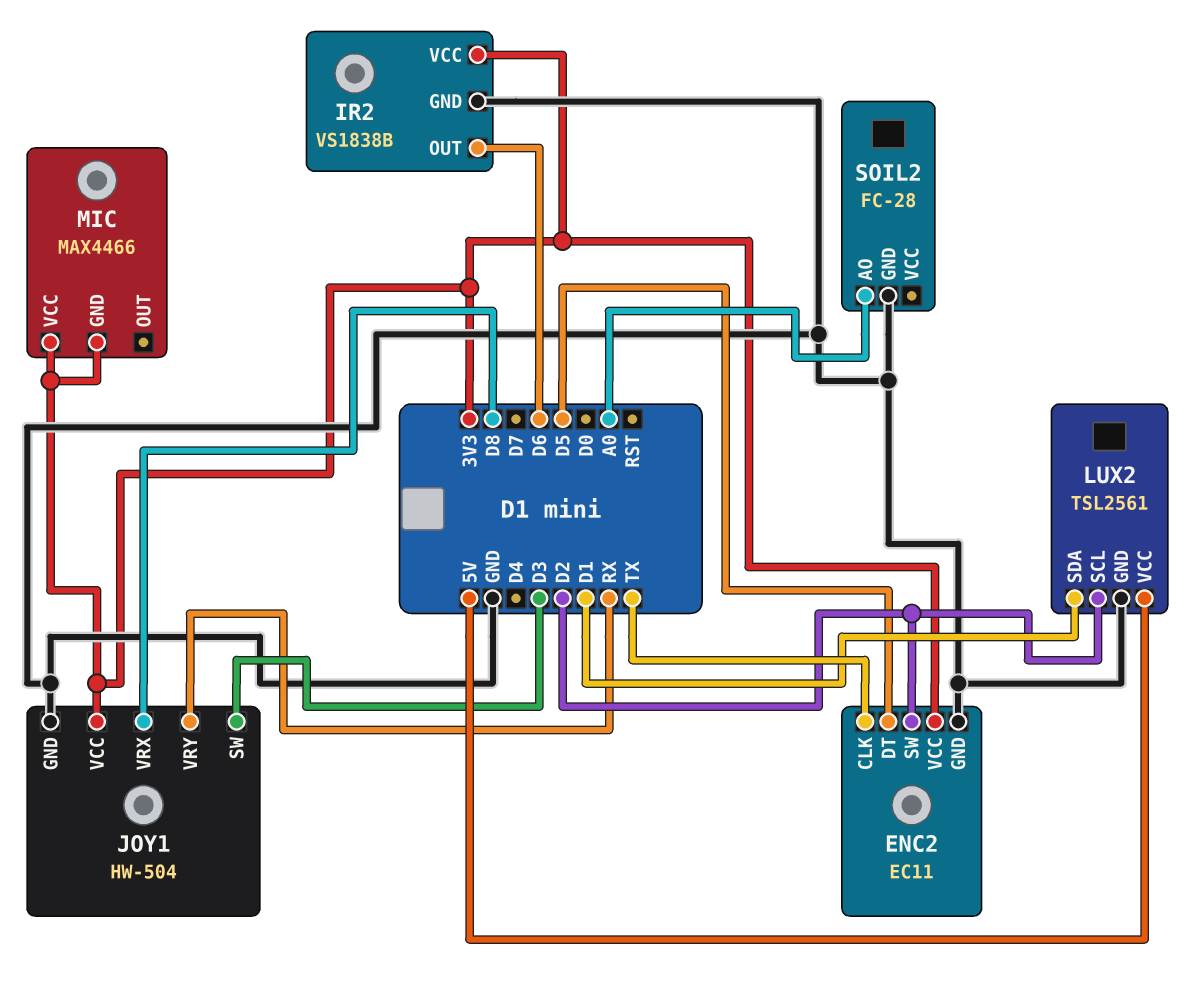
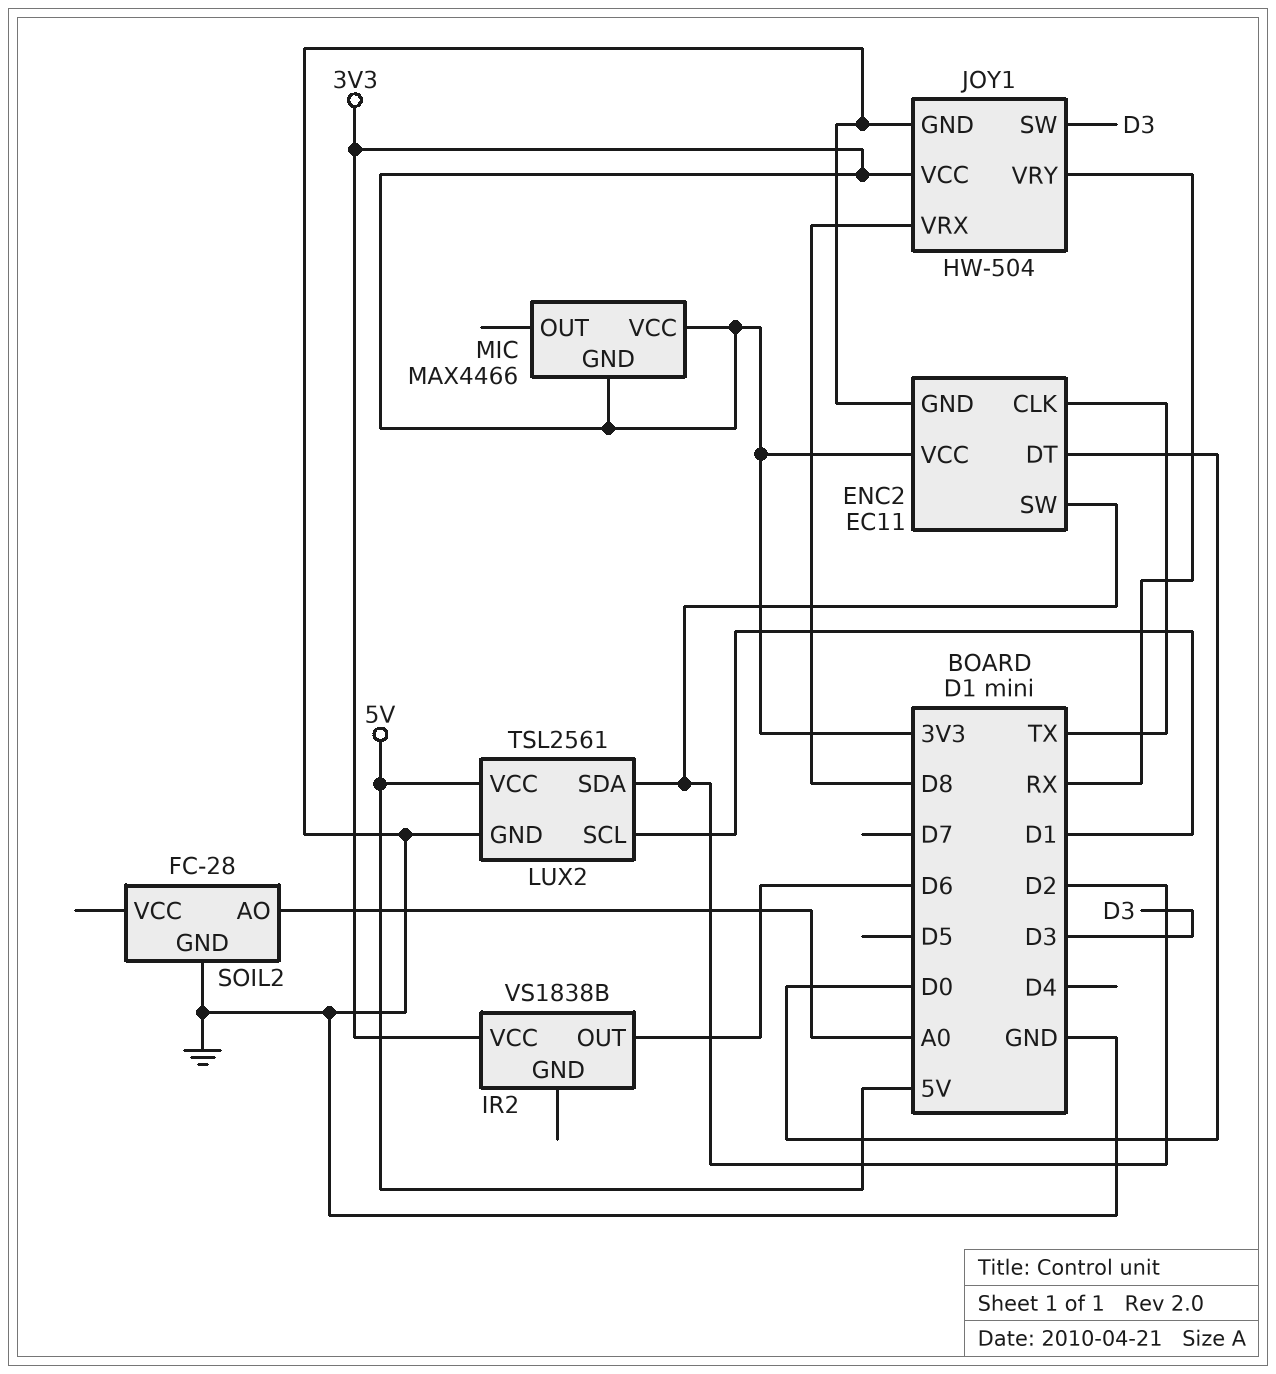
ENC2 pin DT: D5 -> D0
IR2 pin GND: GND -> none
LUX2 pin SCL: D2 -> D1
LUX2 pin SDA: D1 -> D2

